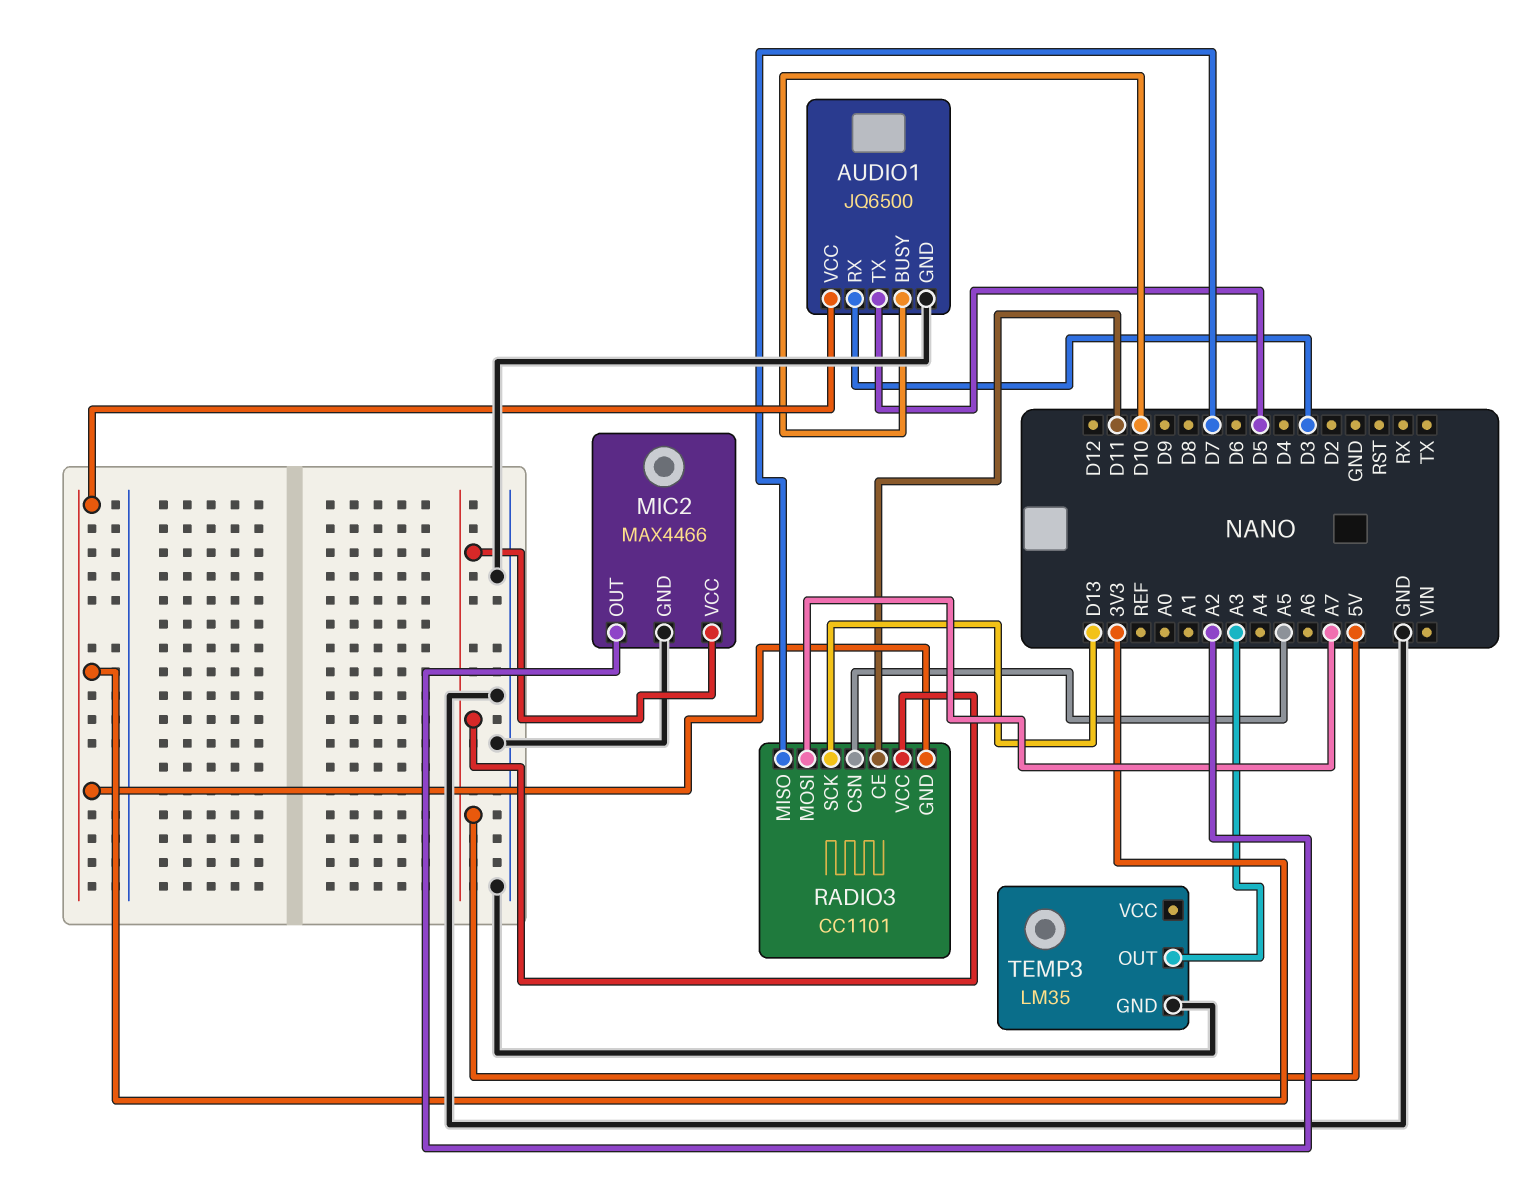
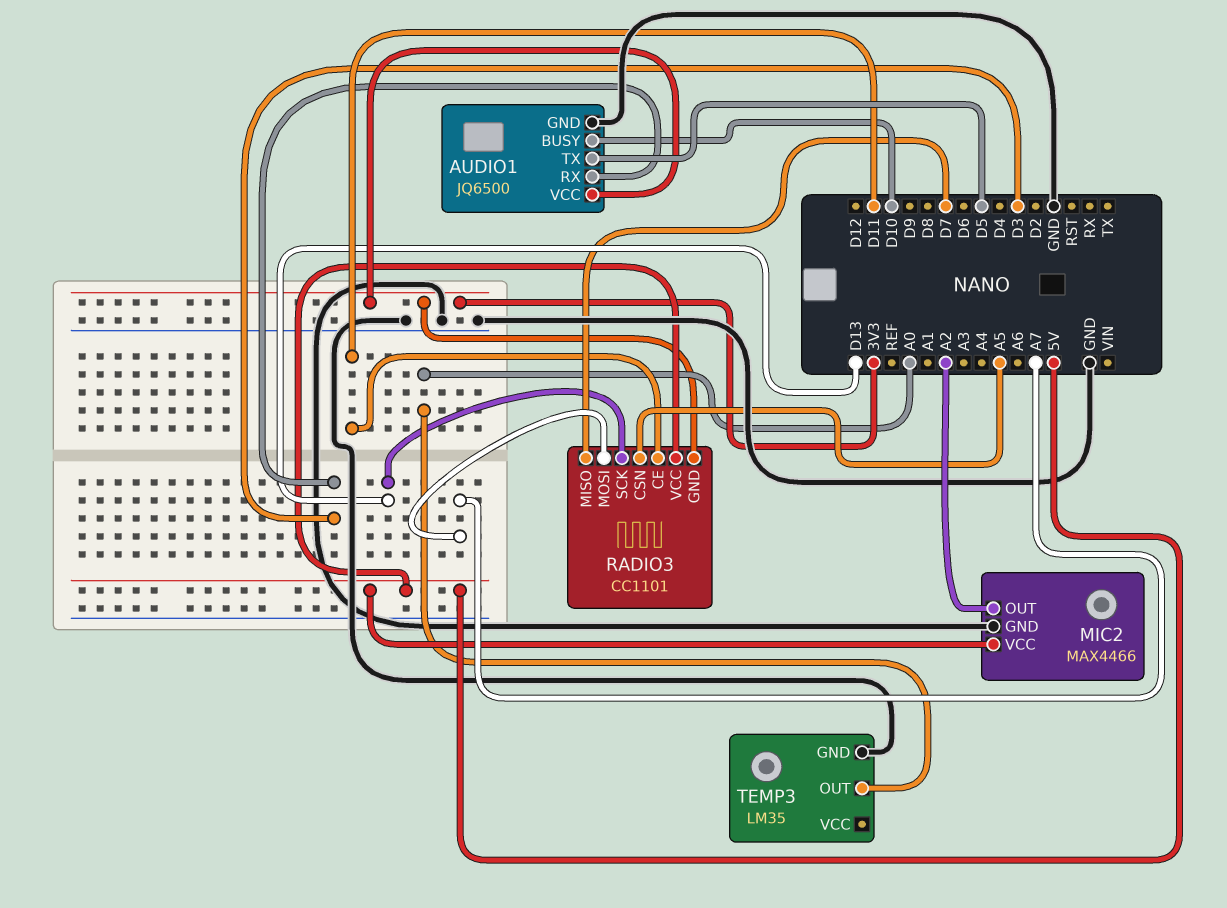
TEMP3 pin OUT: A3 -> A0

